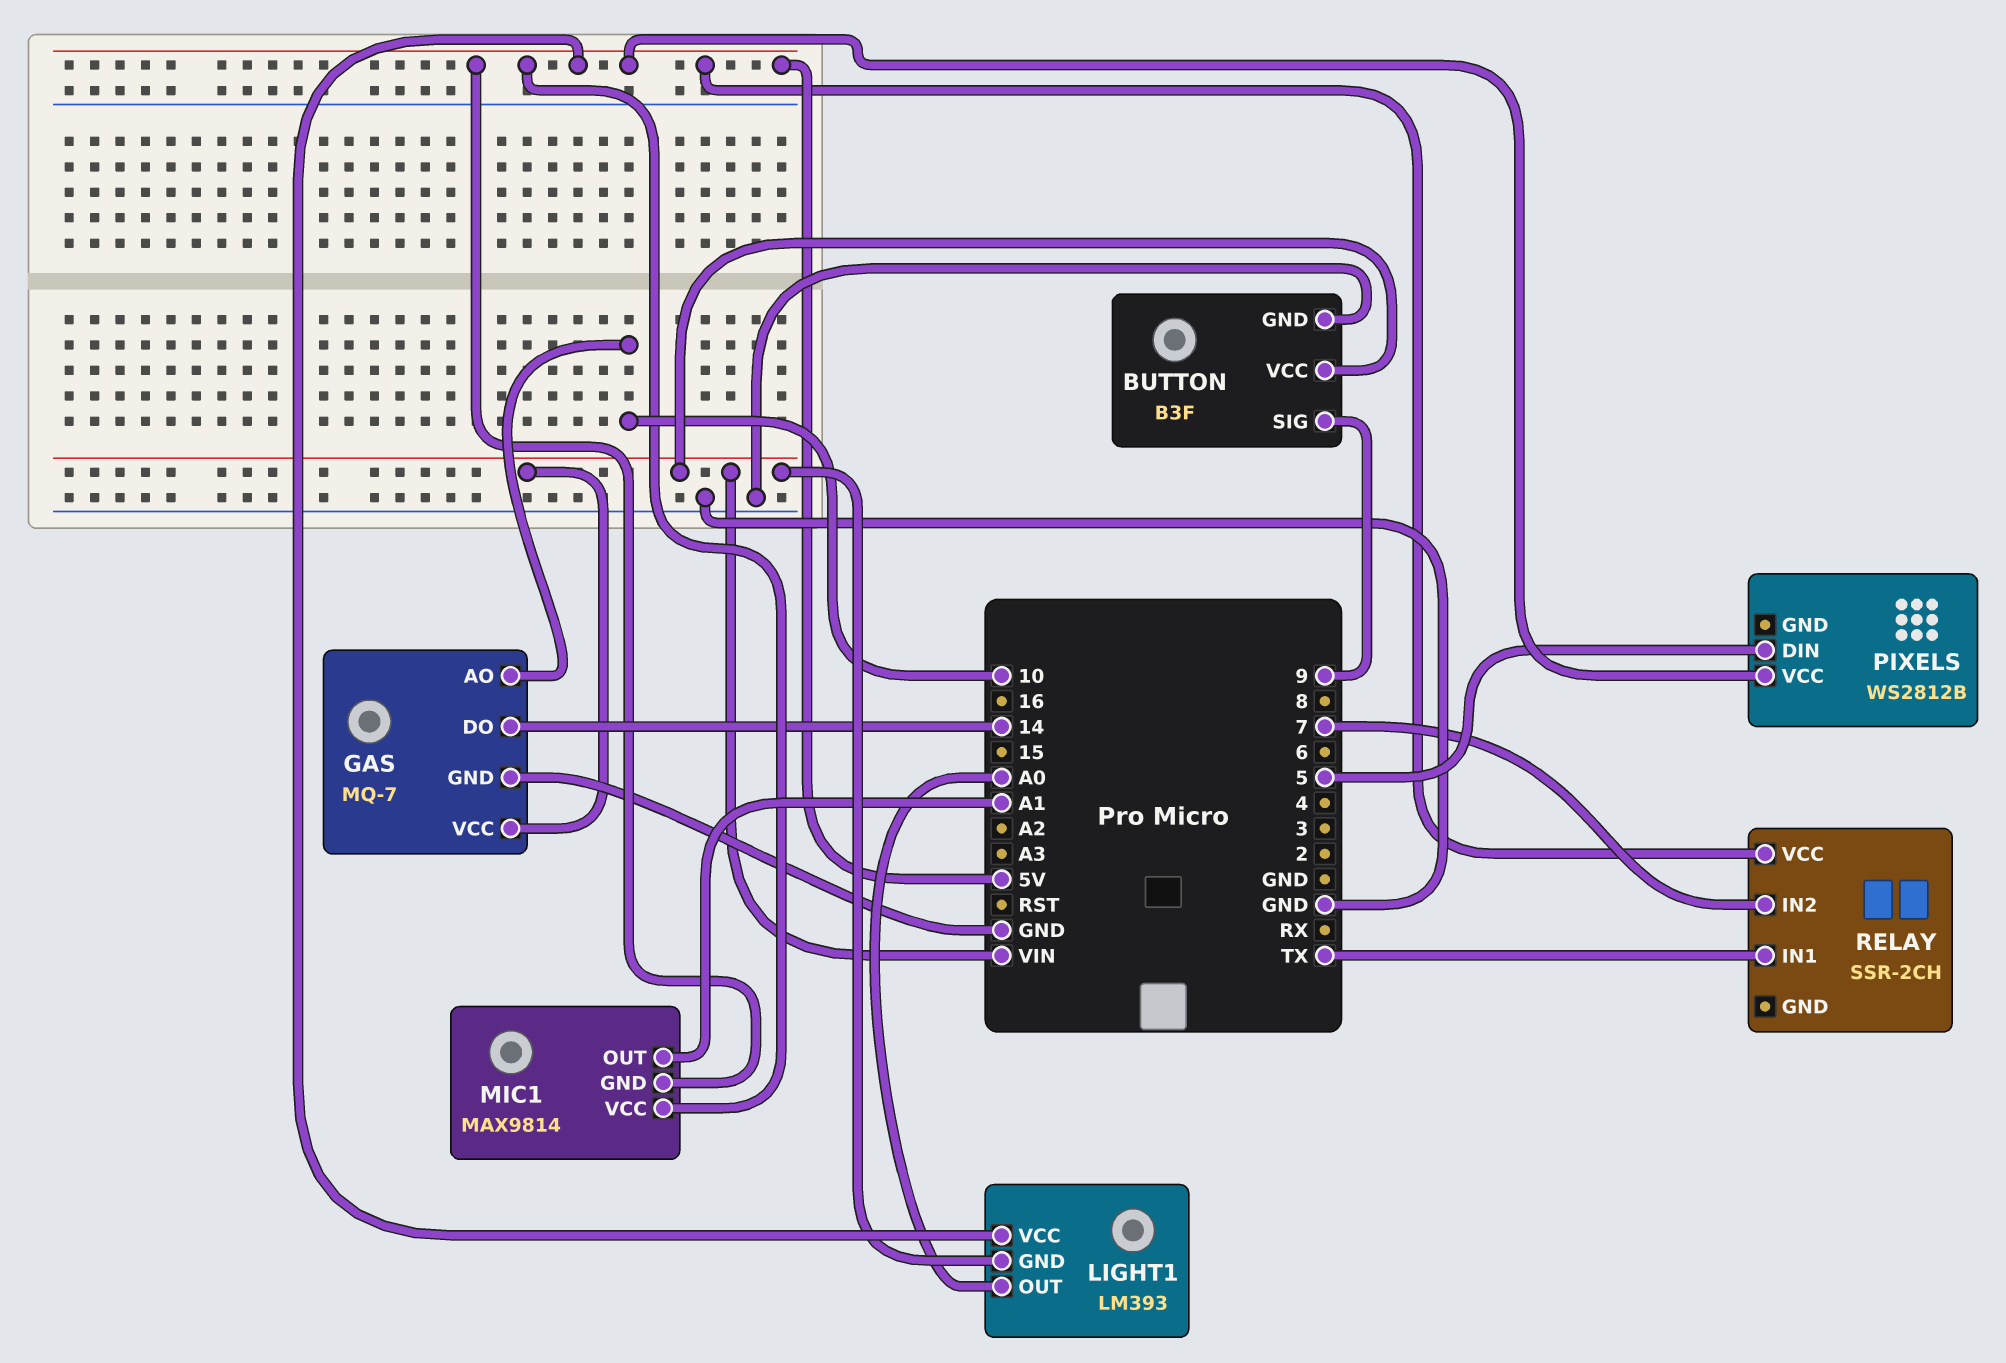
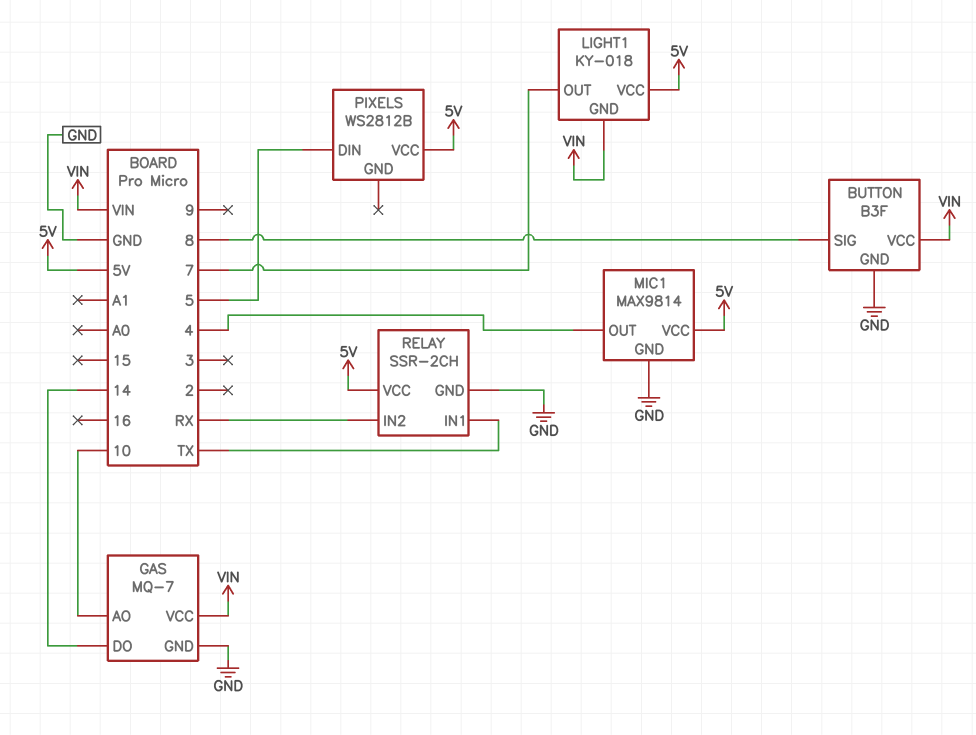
BUTTON pin SIG: 9 -> 8
LIGHT1: LM393 -> KY-018
LIGHT1 pin OUT: A0 -> 7
MIC1 pin GND: 5V -> GND
MIC1 pin OUT: A1 -> 4
RELAY pin GND: none -> GND
RELAY pin IN2: 7 -> RX

